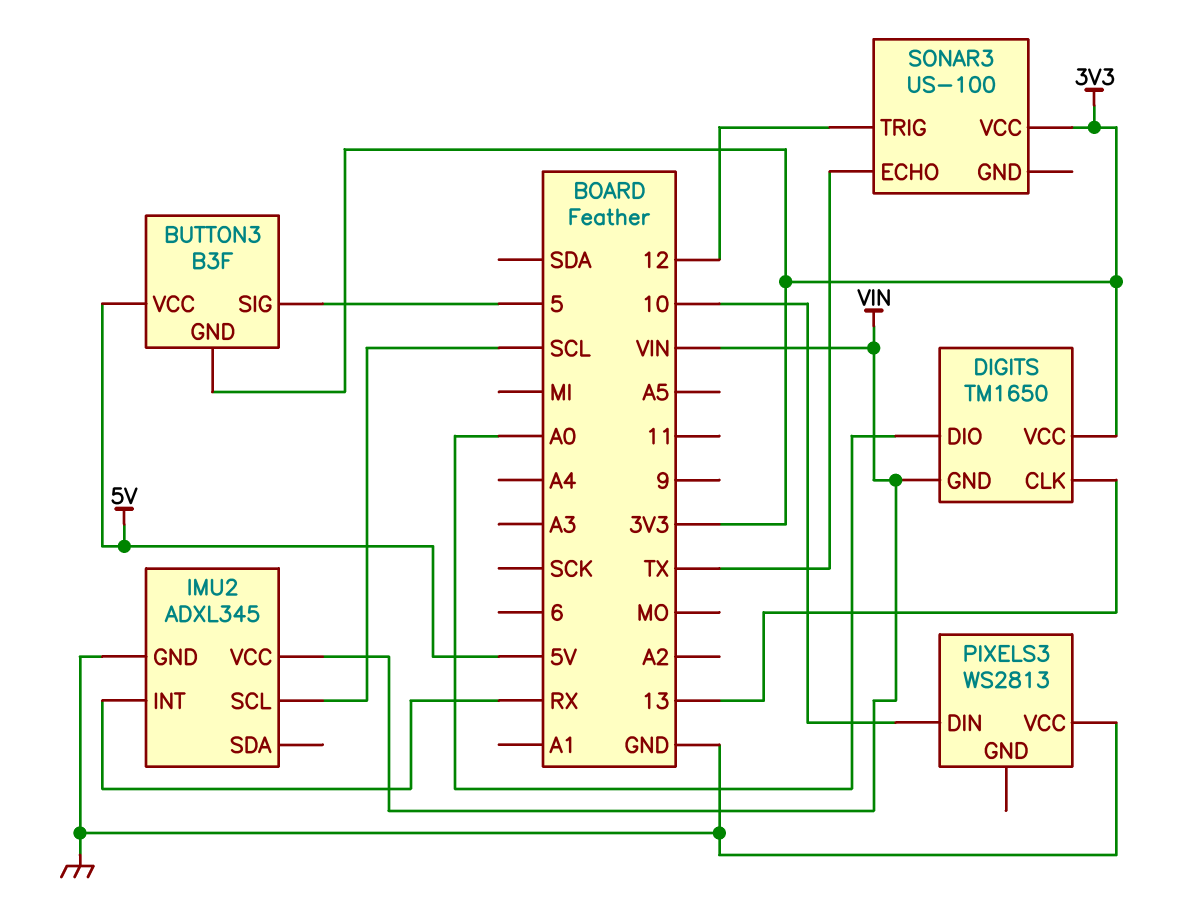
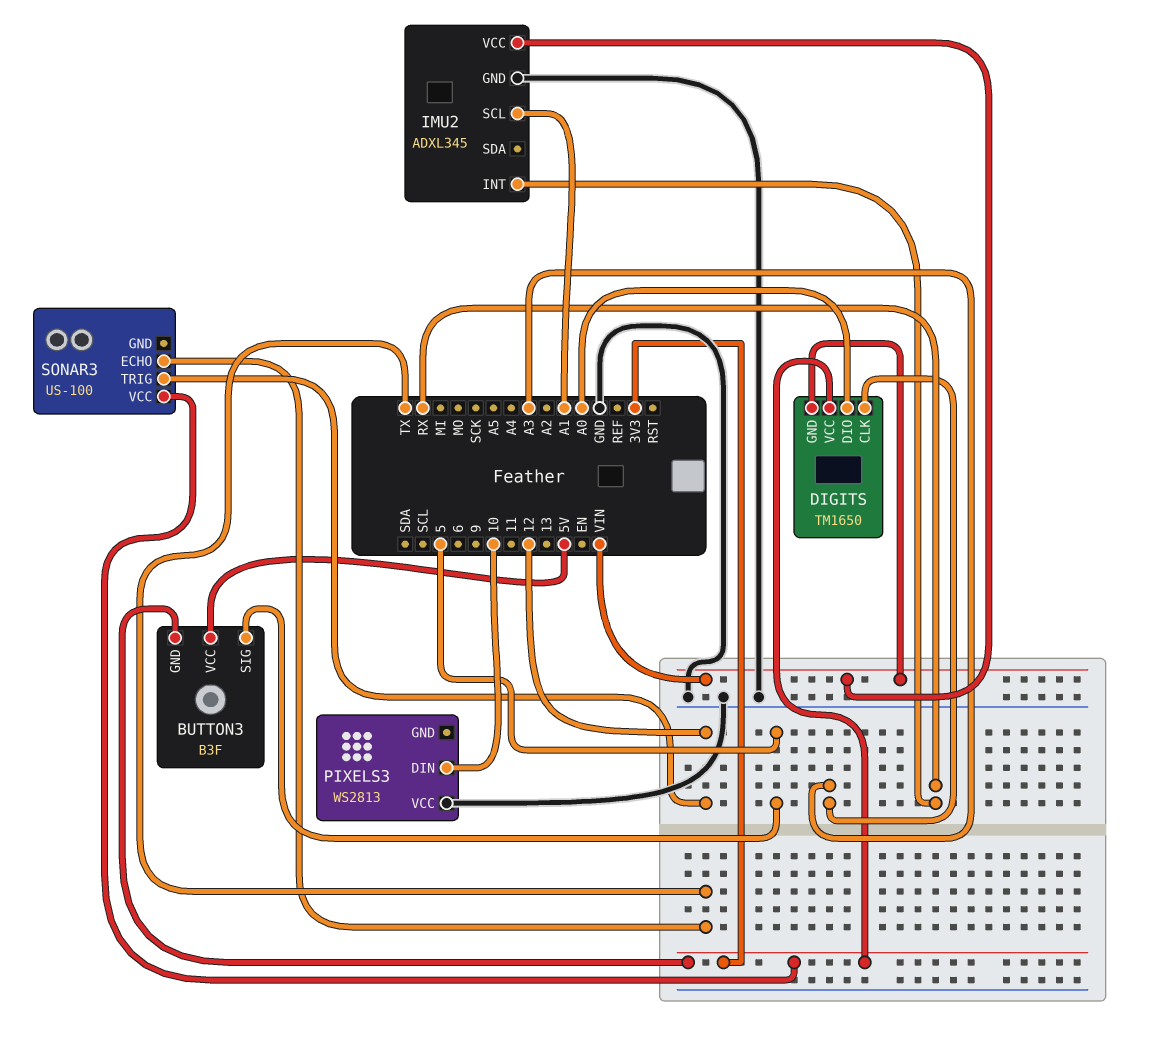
DIGITS pin CLK: 13 -> A3
IMU2 pin SCL: SCL -> A1

